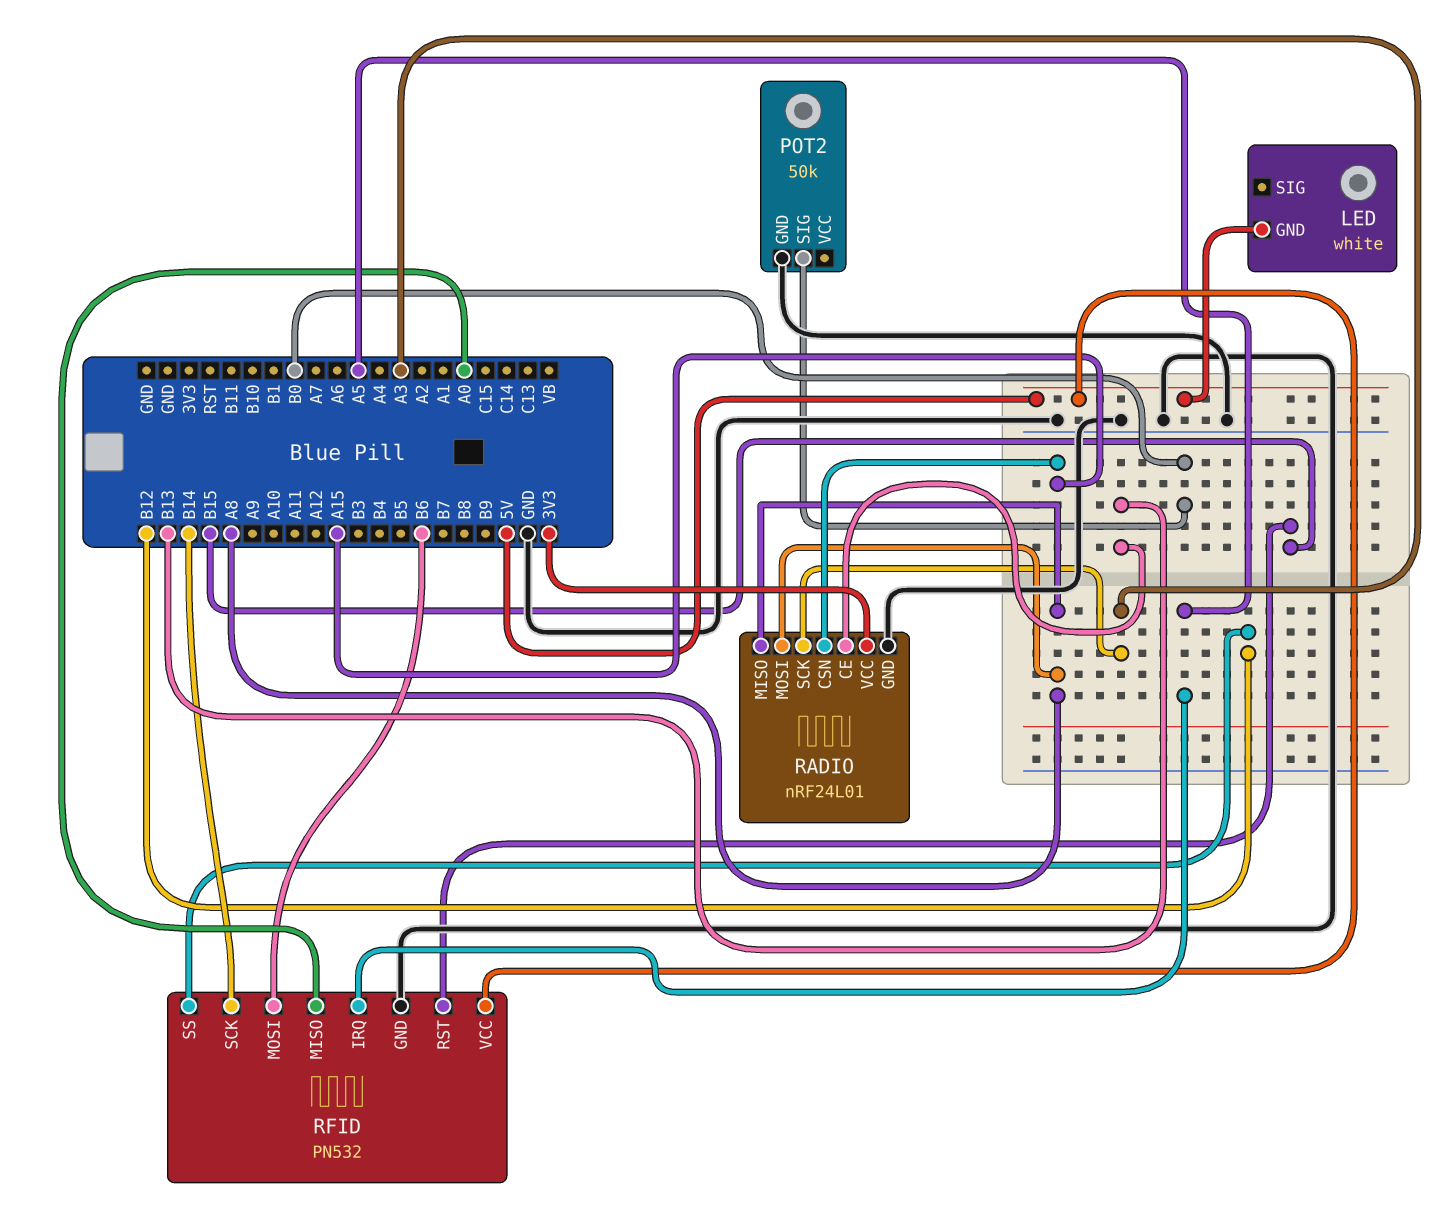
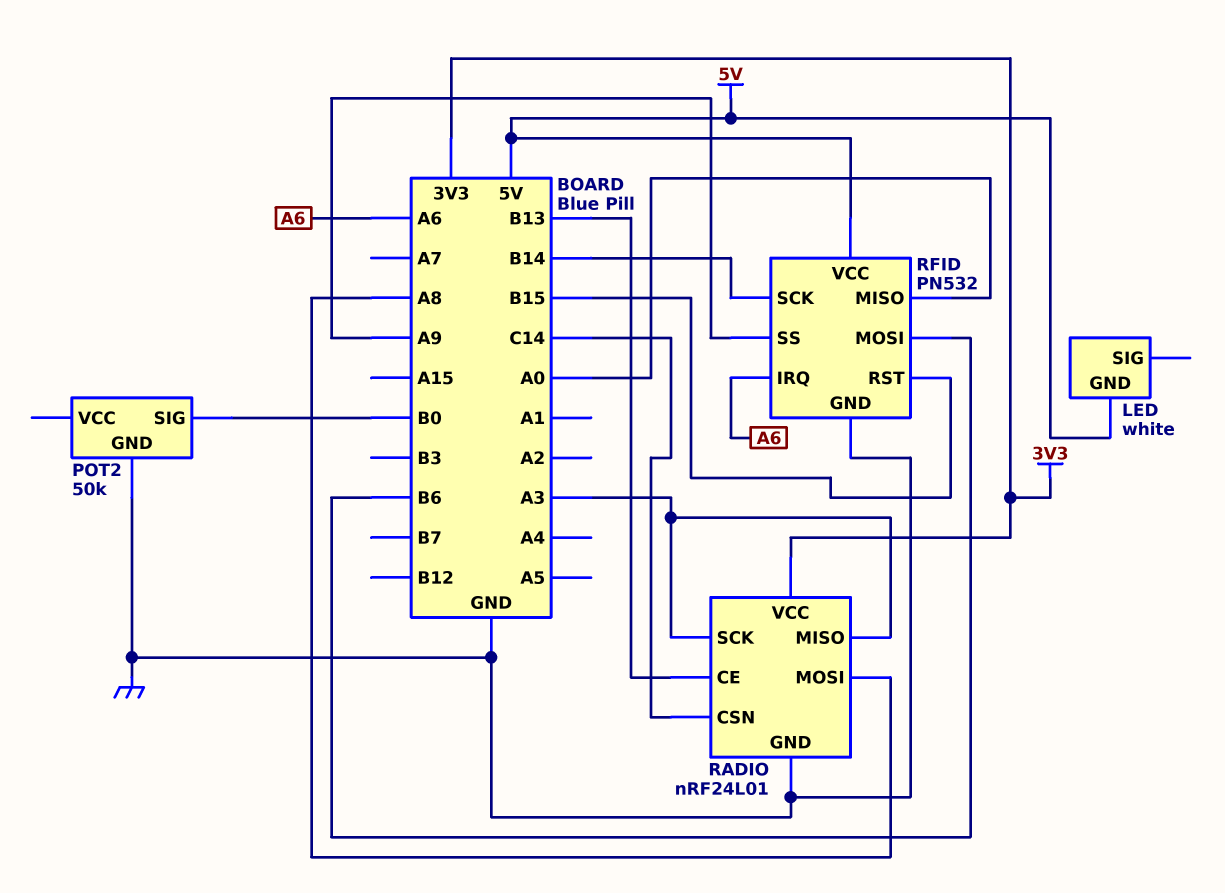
RADIO pin CSN: A15 -> C14
RADIO pin MISO: A8 -> A3
RFID pin IRQ: A5 -> A6
RFID pin SS: B12 -> A9

